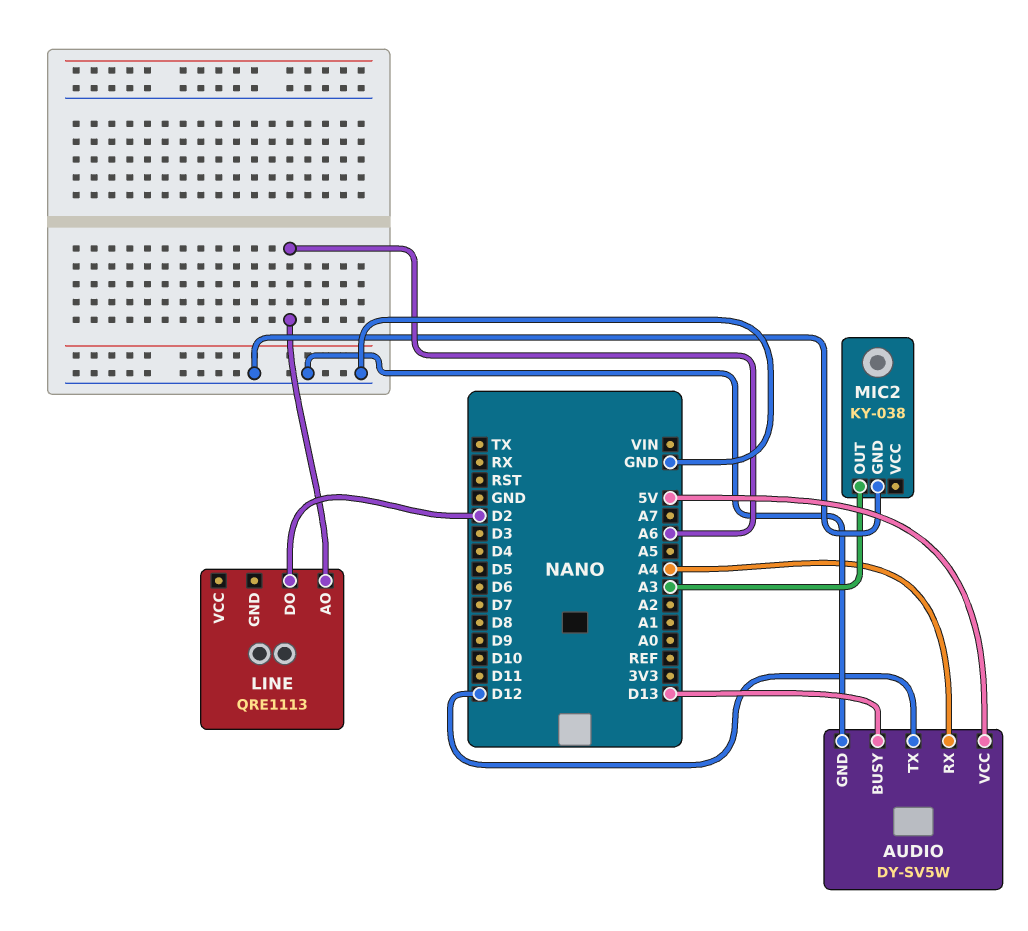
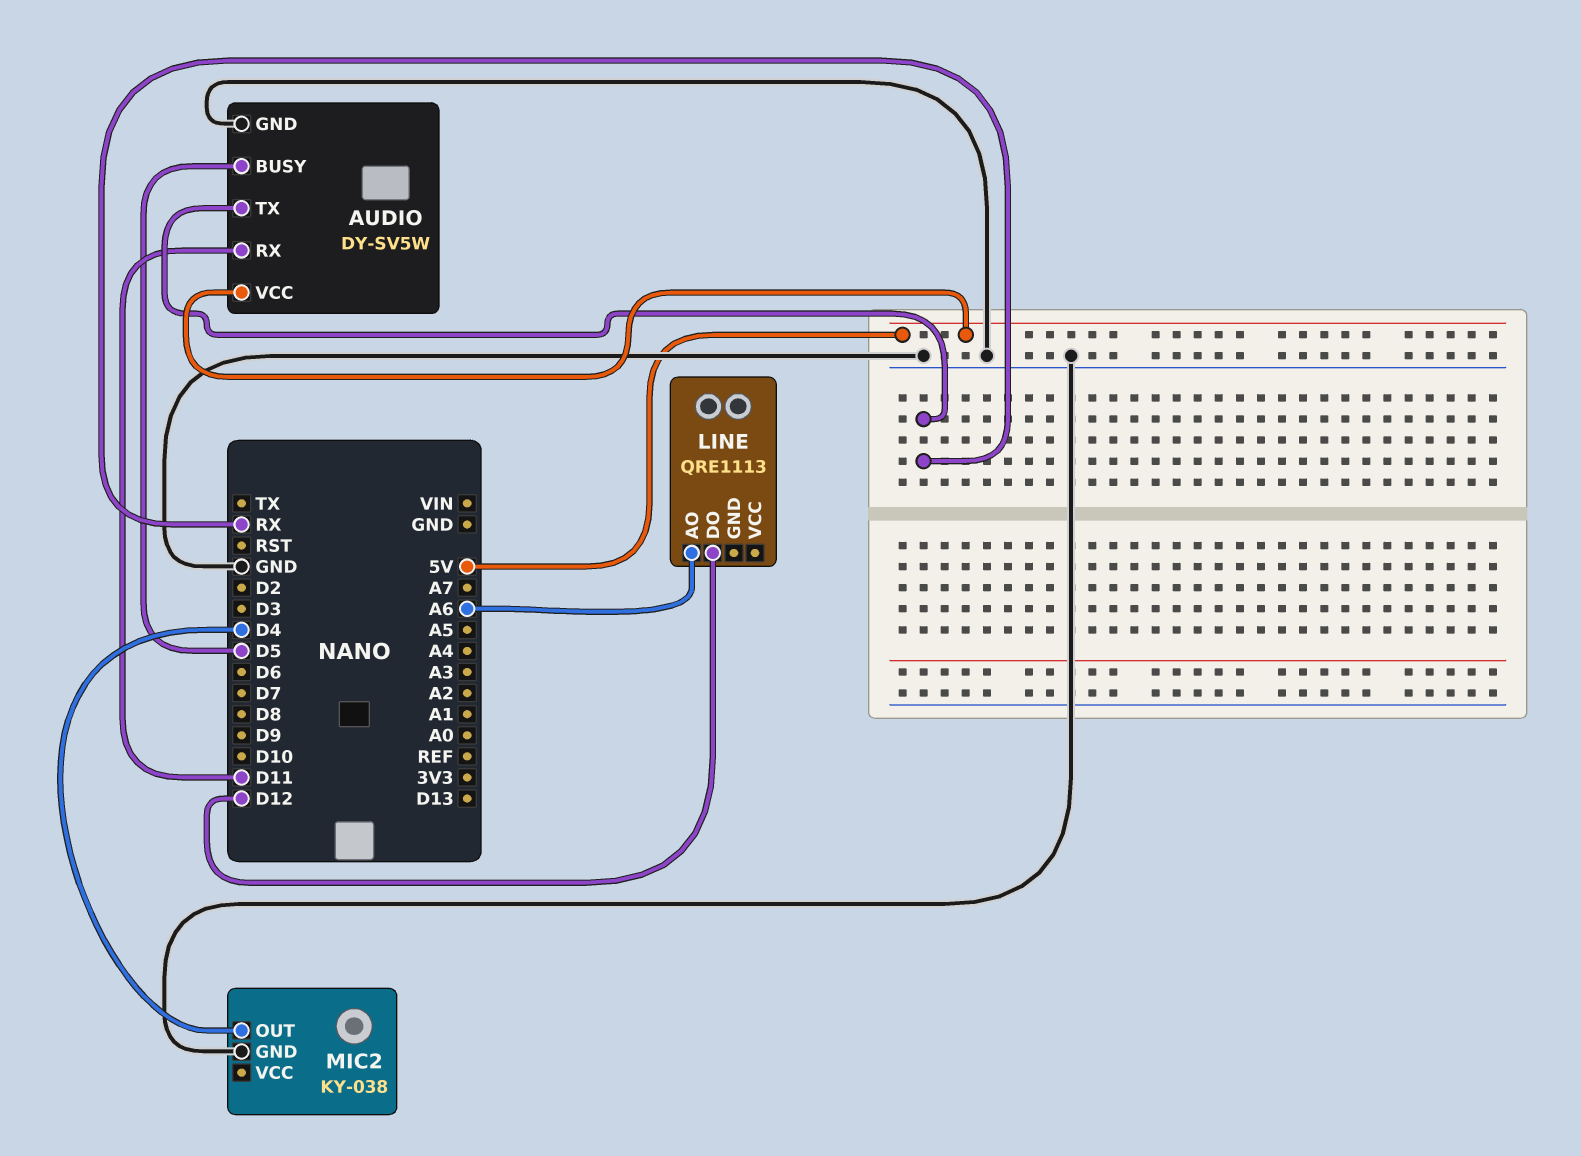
AUDIO pin BUSY: D13 -> D5
AUDIO pin RX: A4 -> D11
AUDIO pin TX: D12 -> RX
LINE pin DO: D2 -> D12
MIC2 pin OUT: A3 -> D4

